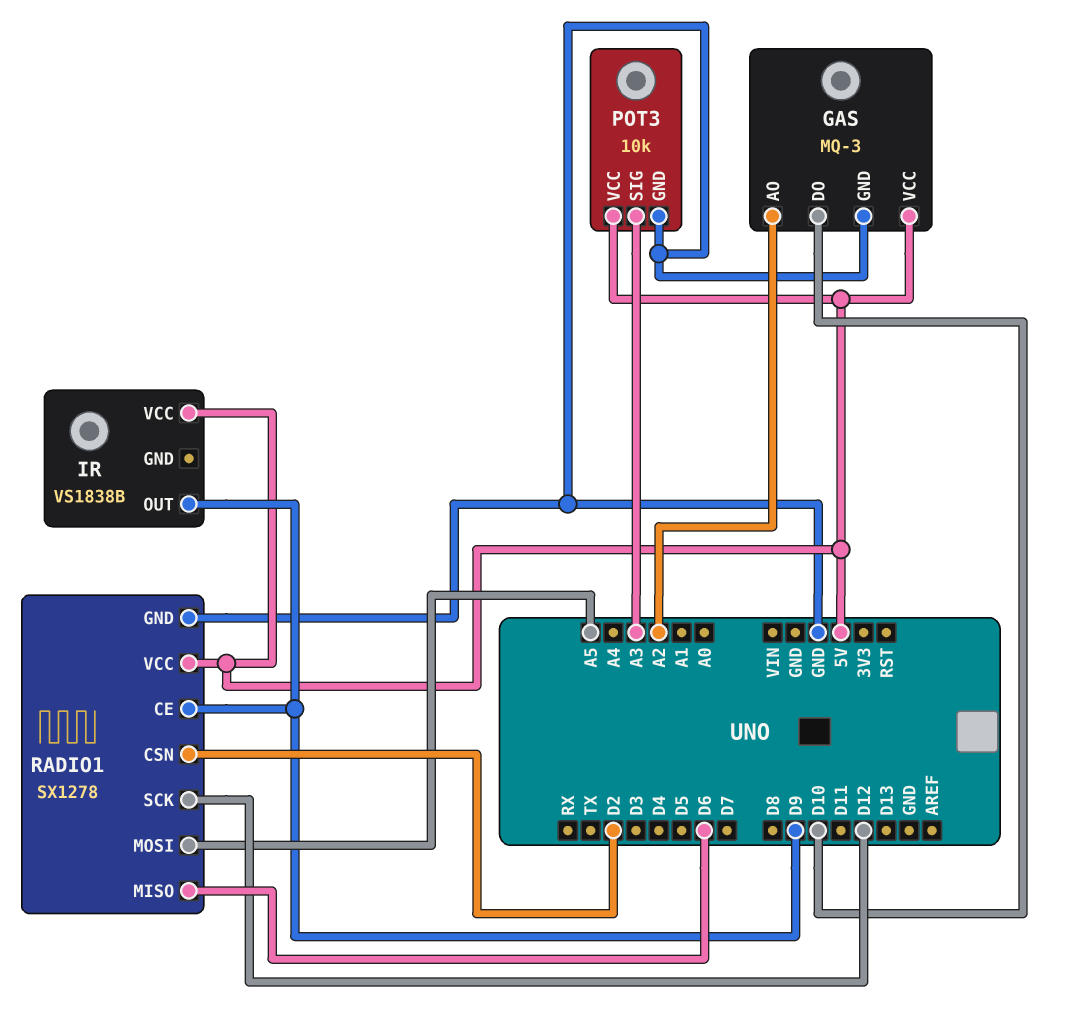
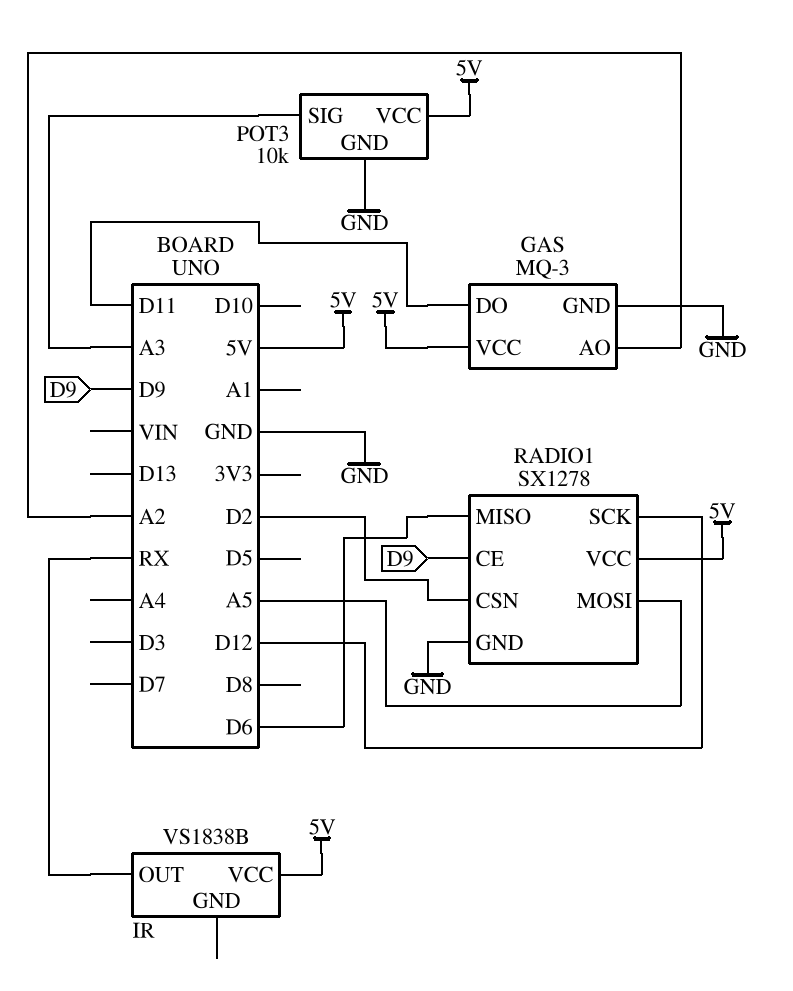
GAS pin DO: D10 -> D11
IR pin OUT: D9 -> RX

